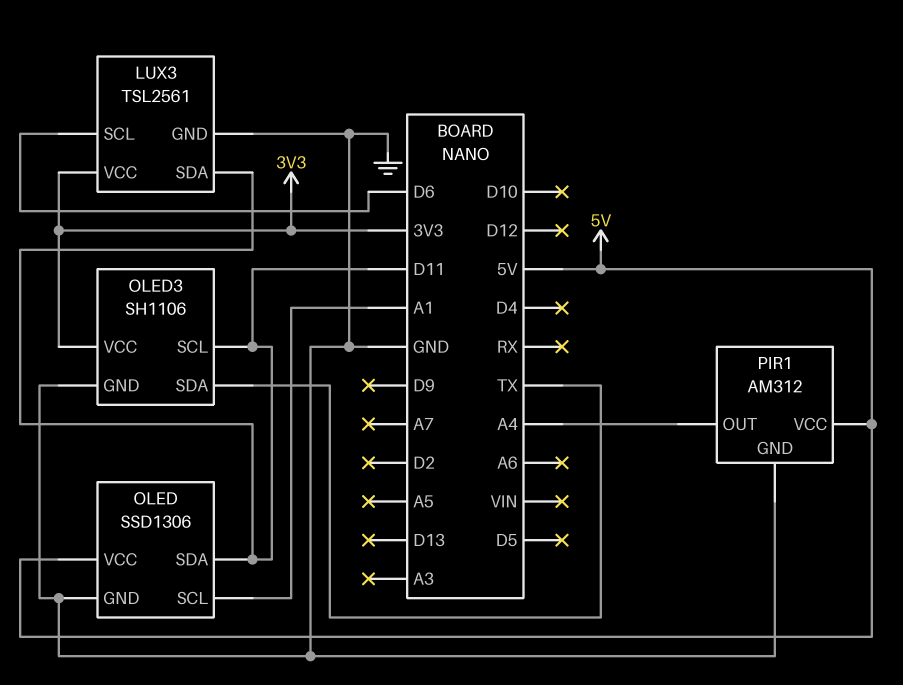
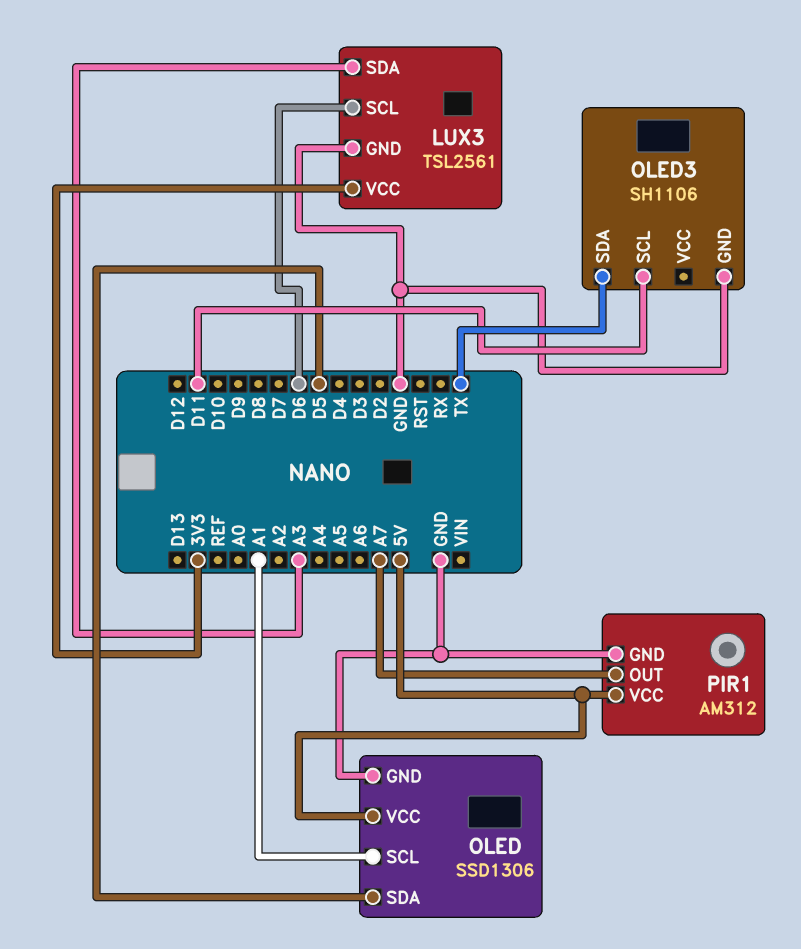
LUX3 pin SDA: D11 -> A3
OLED pin SDA: D11 -> D5
OLED3 pin VCC: 3V3 -> none
PIR1 pin OUT: A4 -> A7

